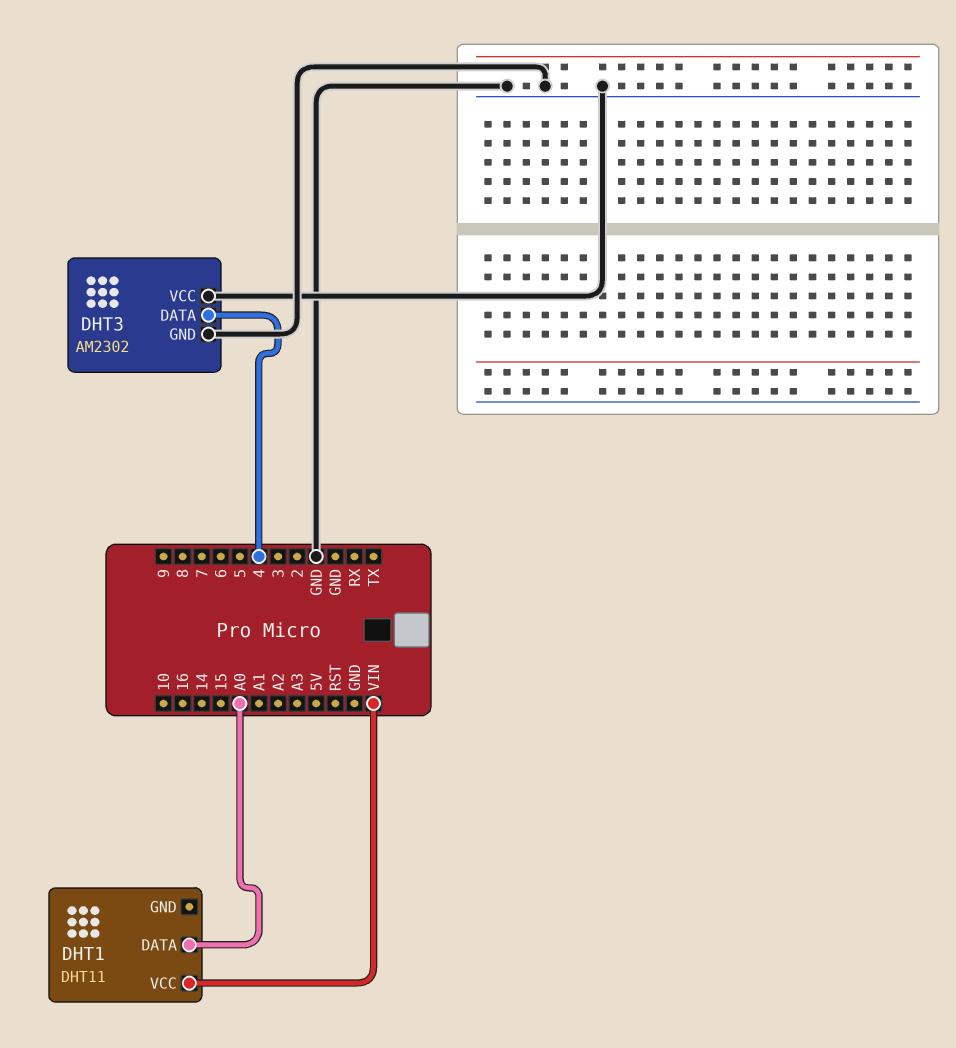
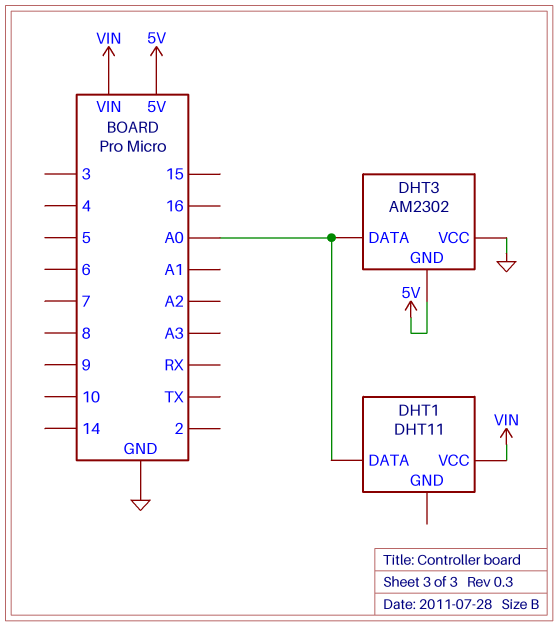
DHT3 pin DATA: 4 -> A0
DHT3 pin GND: GND -> 5V

